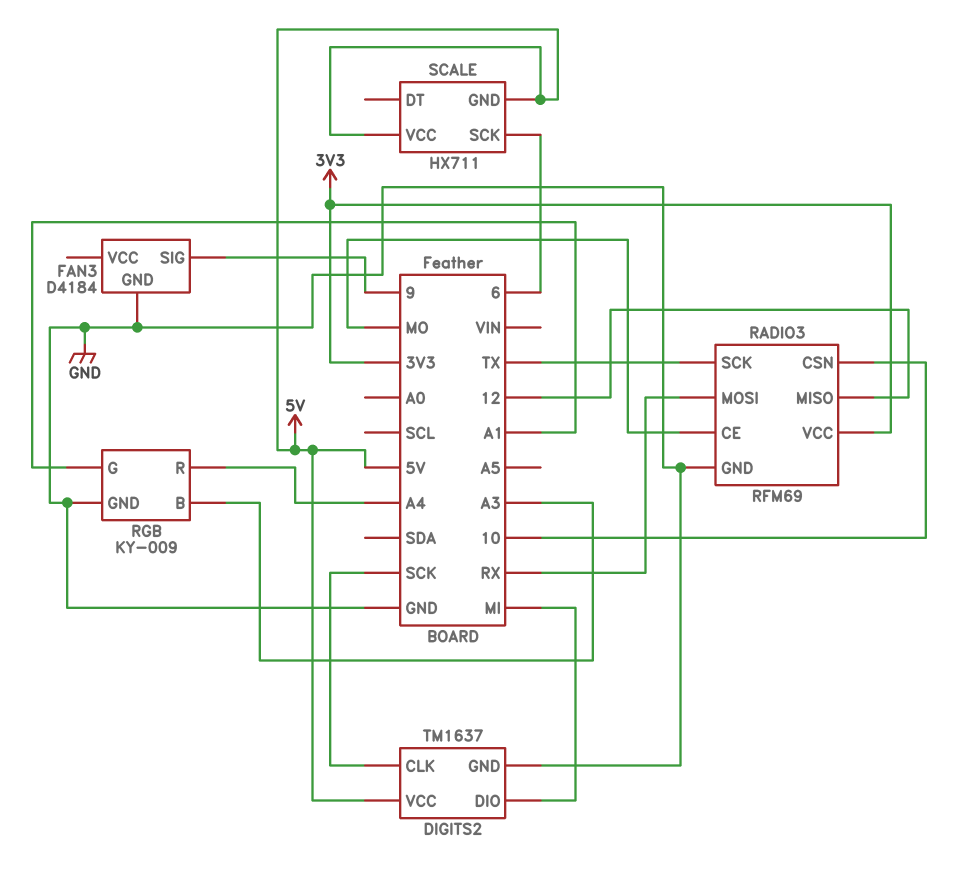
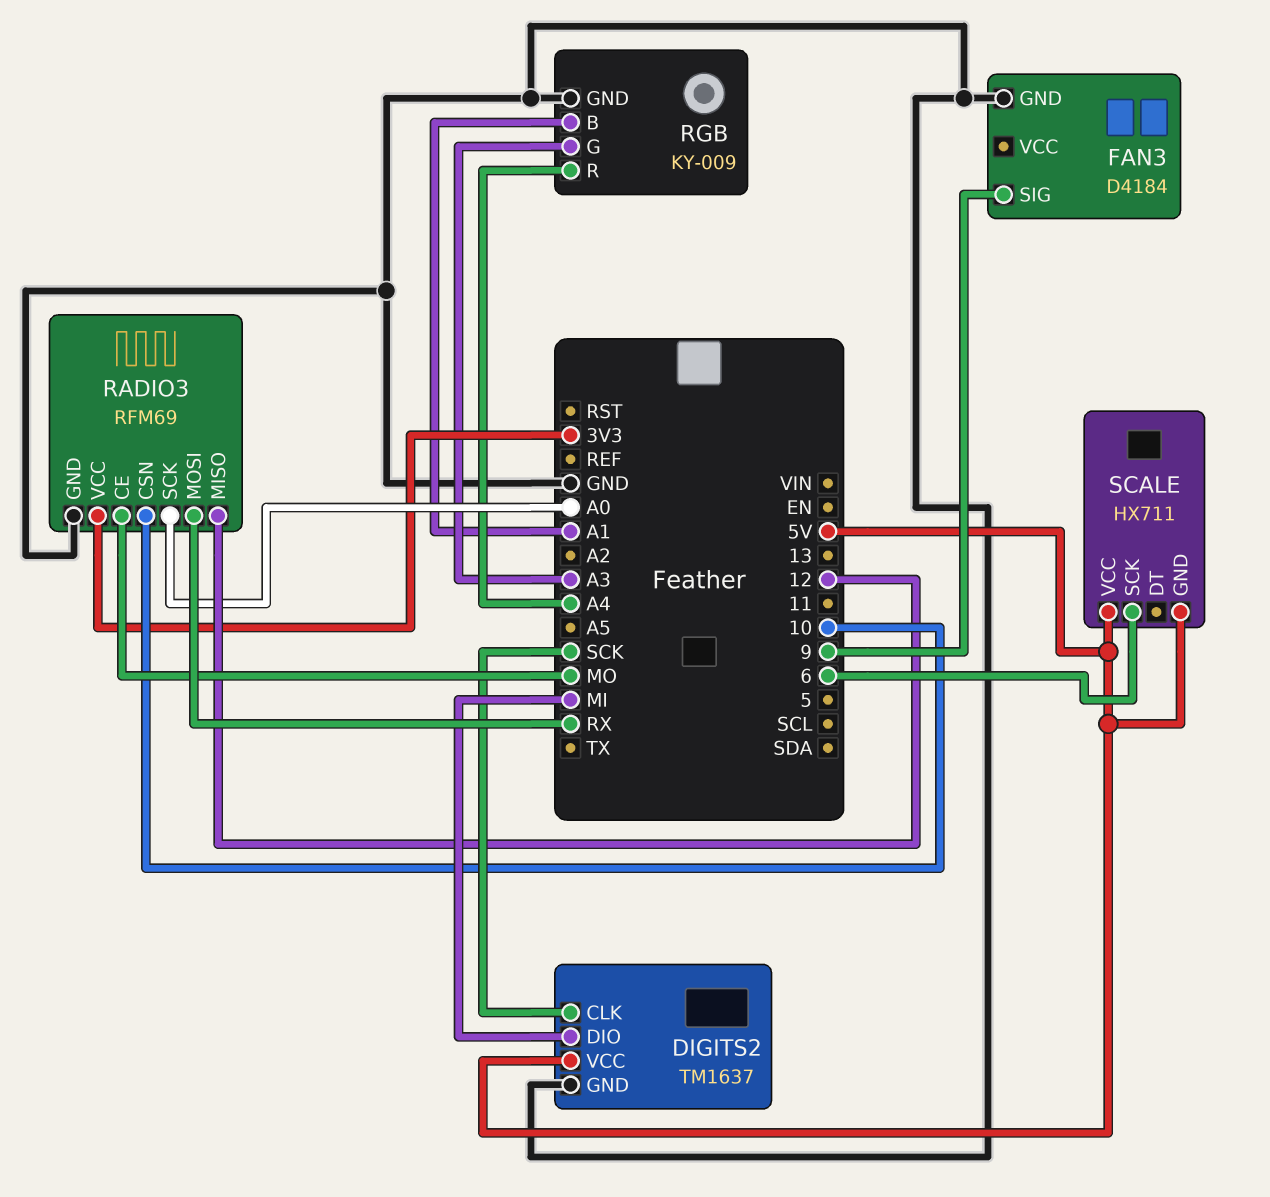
RADIO3 pin SCK: TX -> A0
RGB pin B: A3 -> A1
RGB pin G: A1 -> A3

